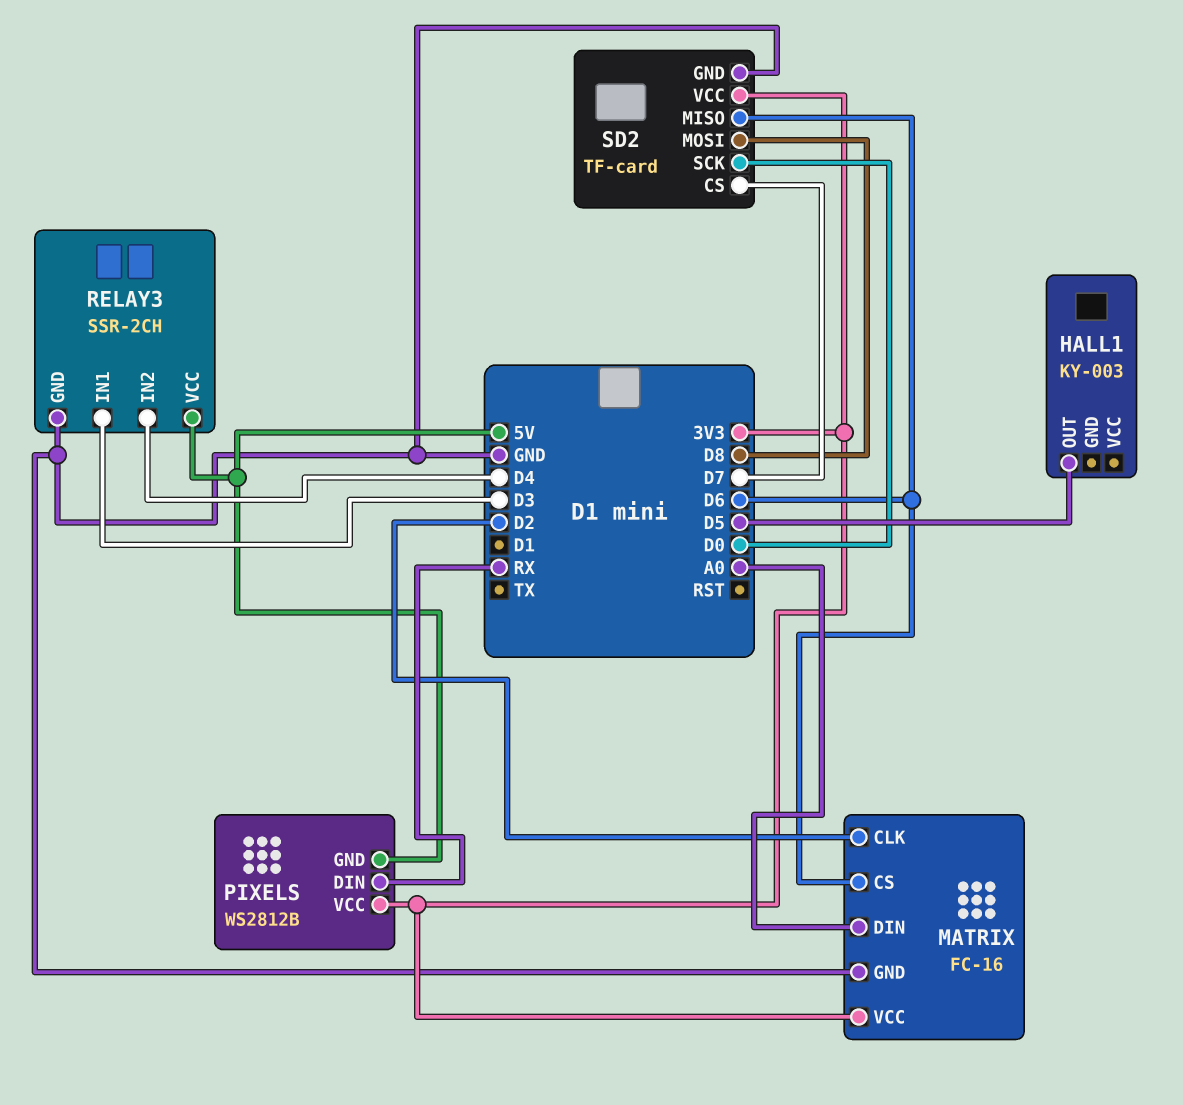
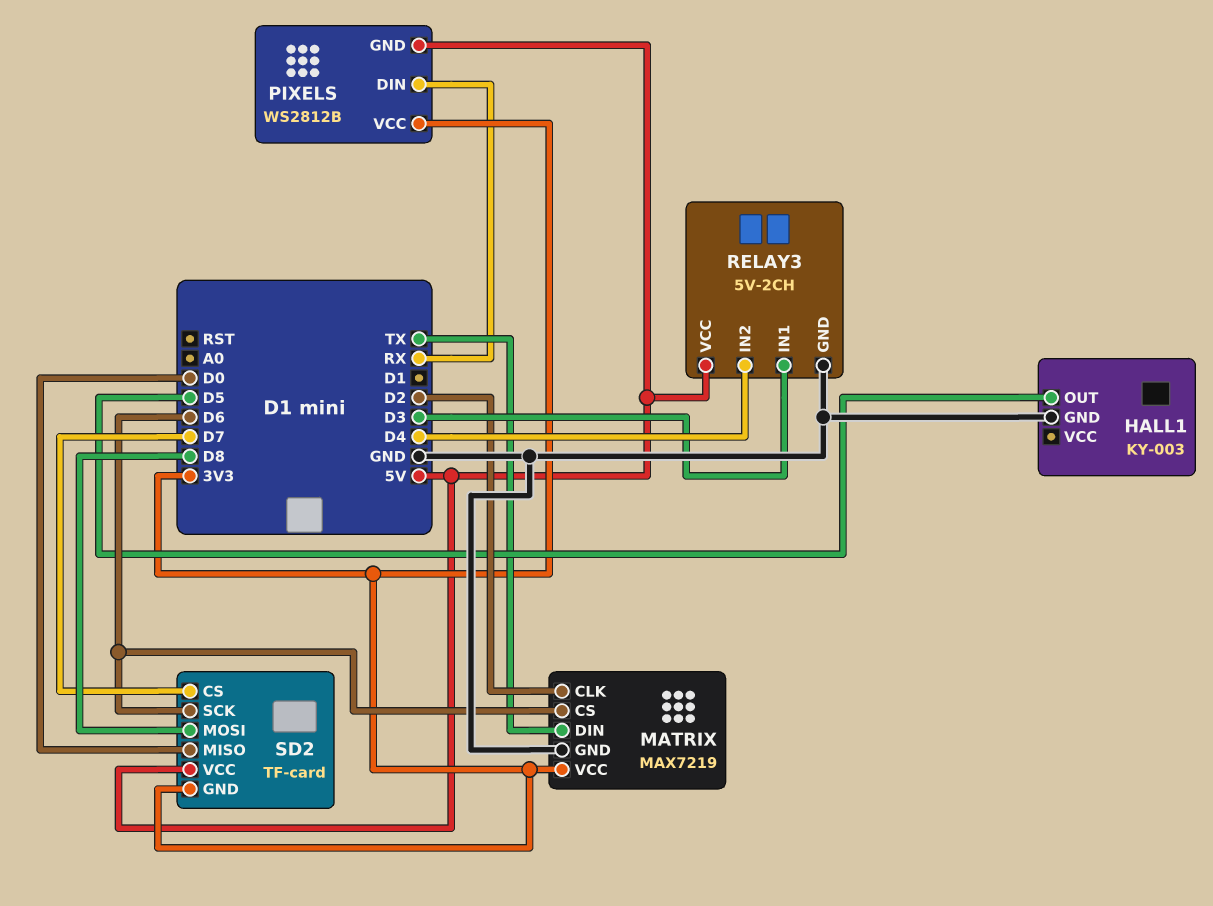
HALL1 pin GND: none -> GND
MATRIX: FC-16 -> MAX7219
MATRIX pin DIN: A0 -> TX
RELAY3: SSR-2CH -> 5V-2CH
SD2 pin GND: GND -> 3V3
SD2 pin MISO: D6 -> D0
SD2 pin SCK: D0 -> D6
SD2 pin VCC: 3V3 -> 5V

